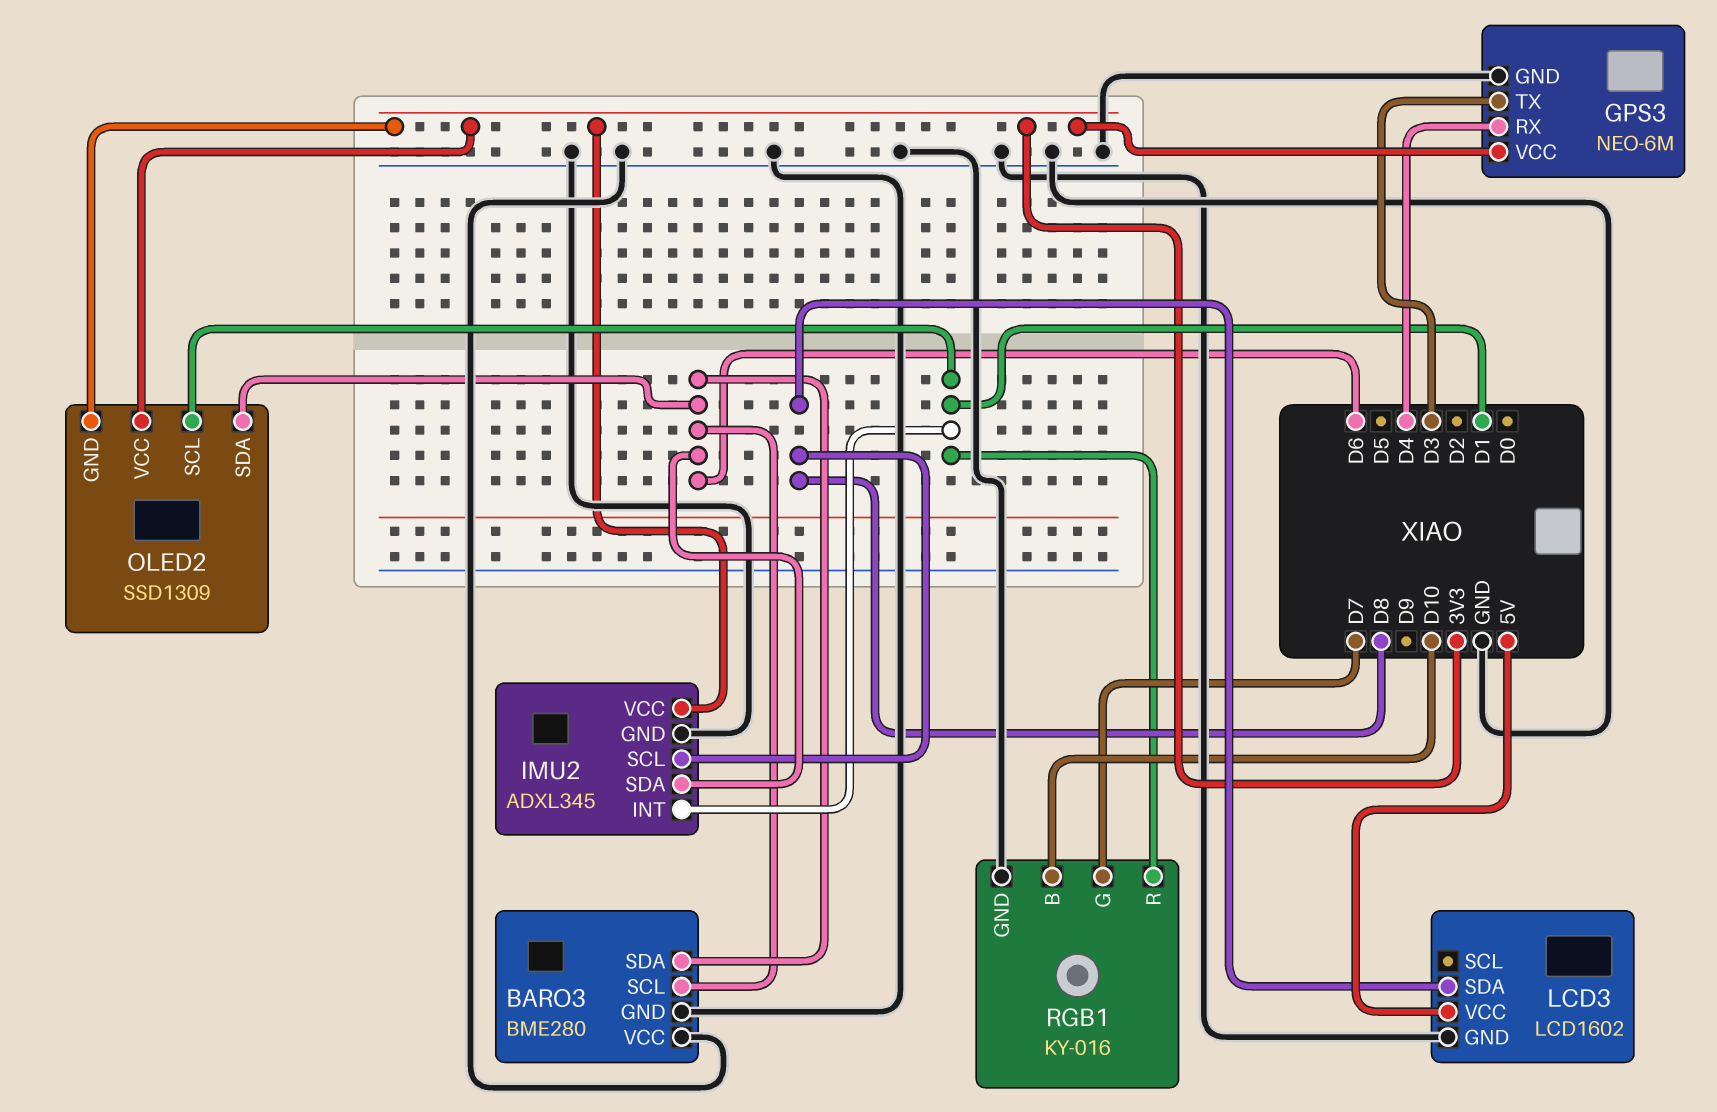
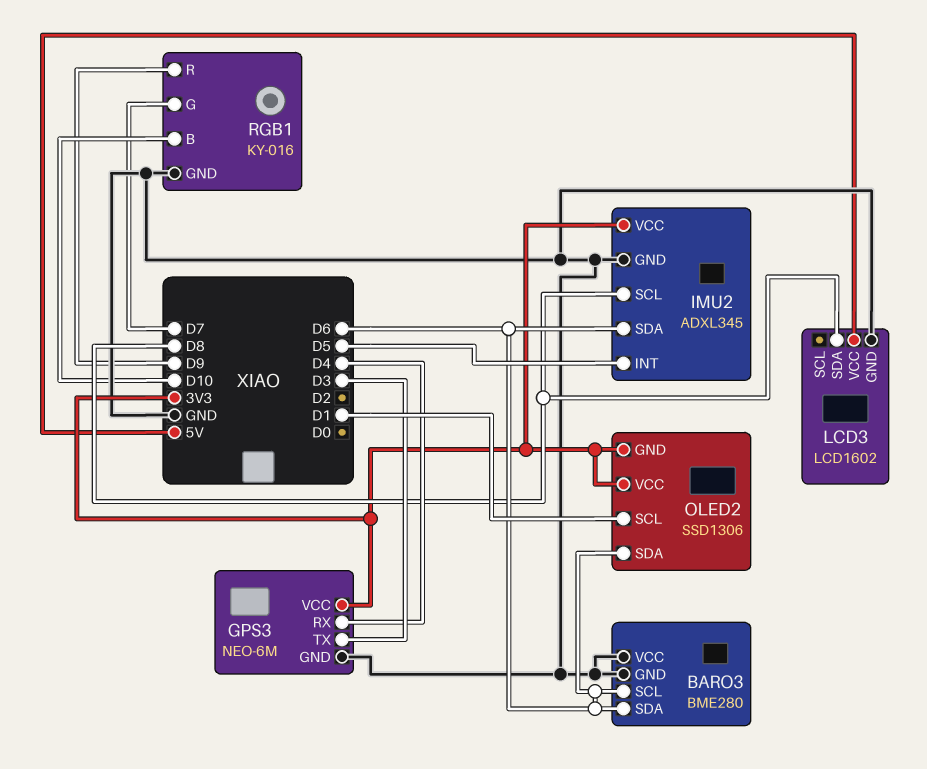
IMU2 pin INT: D1 -> D5
OLED2: SSD1309 -> SSD1306
RGB1 pin R: D1 -> D9

